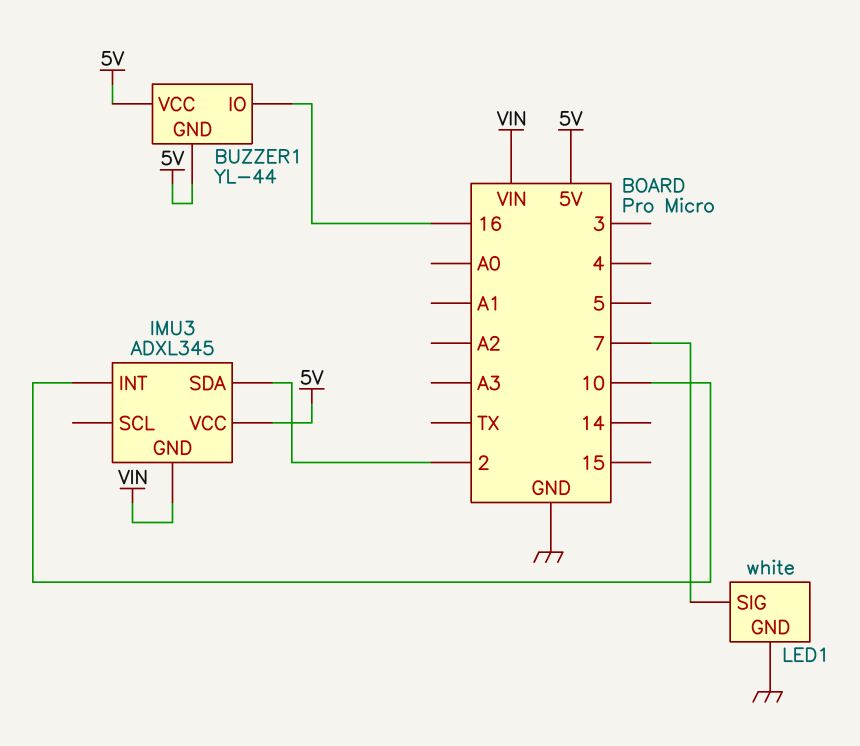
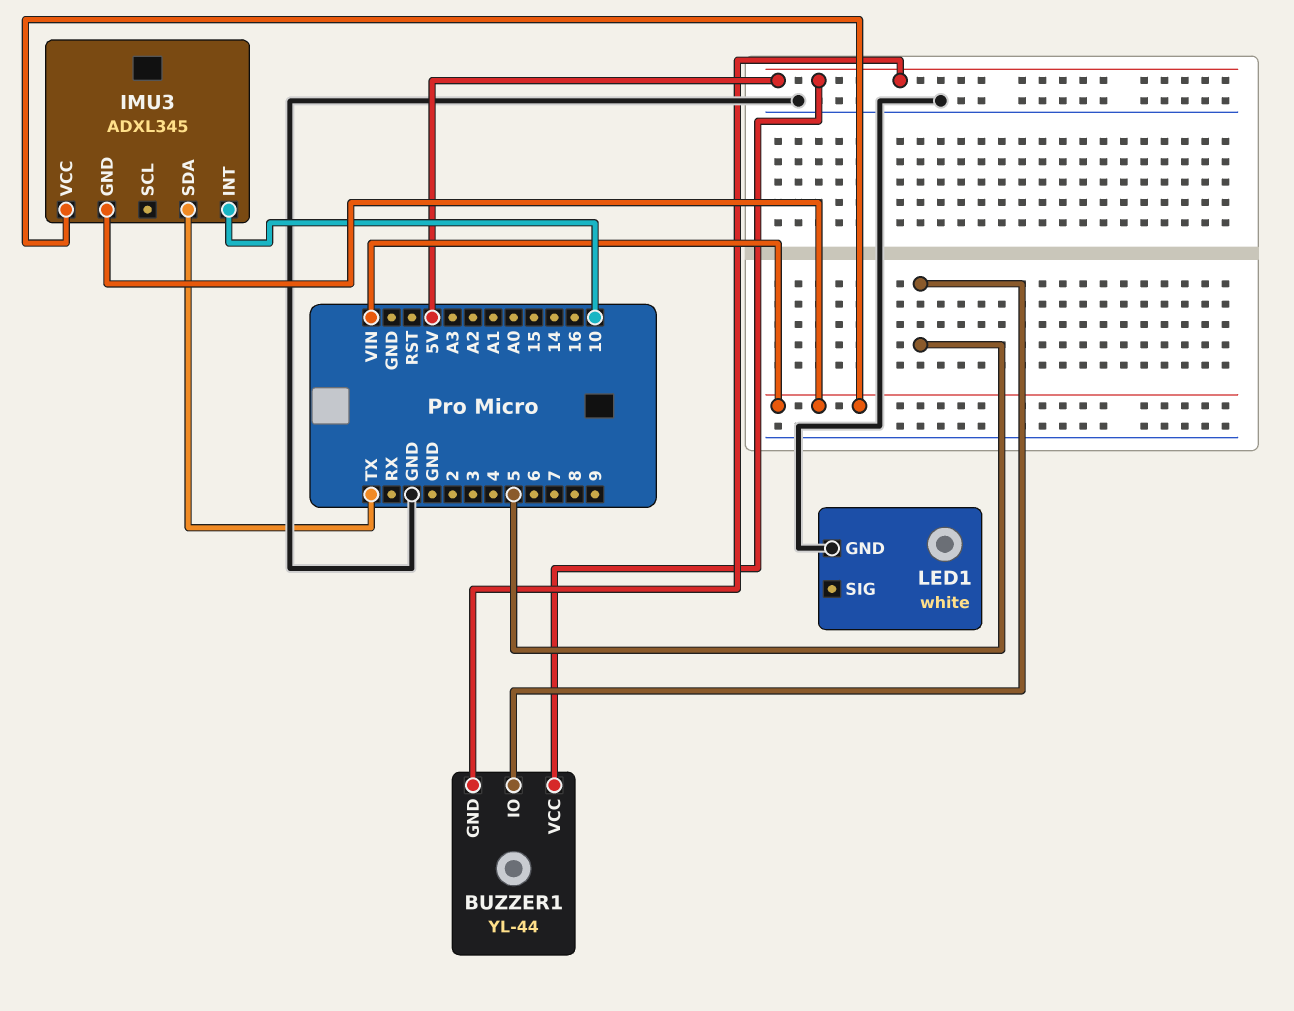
BUZZER1 pin IO: 16 -> 5
IMU3 pin SDA: 2 -> TX
IMU3 pin VCC: 5V -> VIN
LED1 pin SIG: 7 -> none

